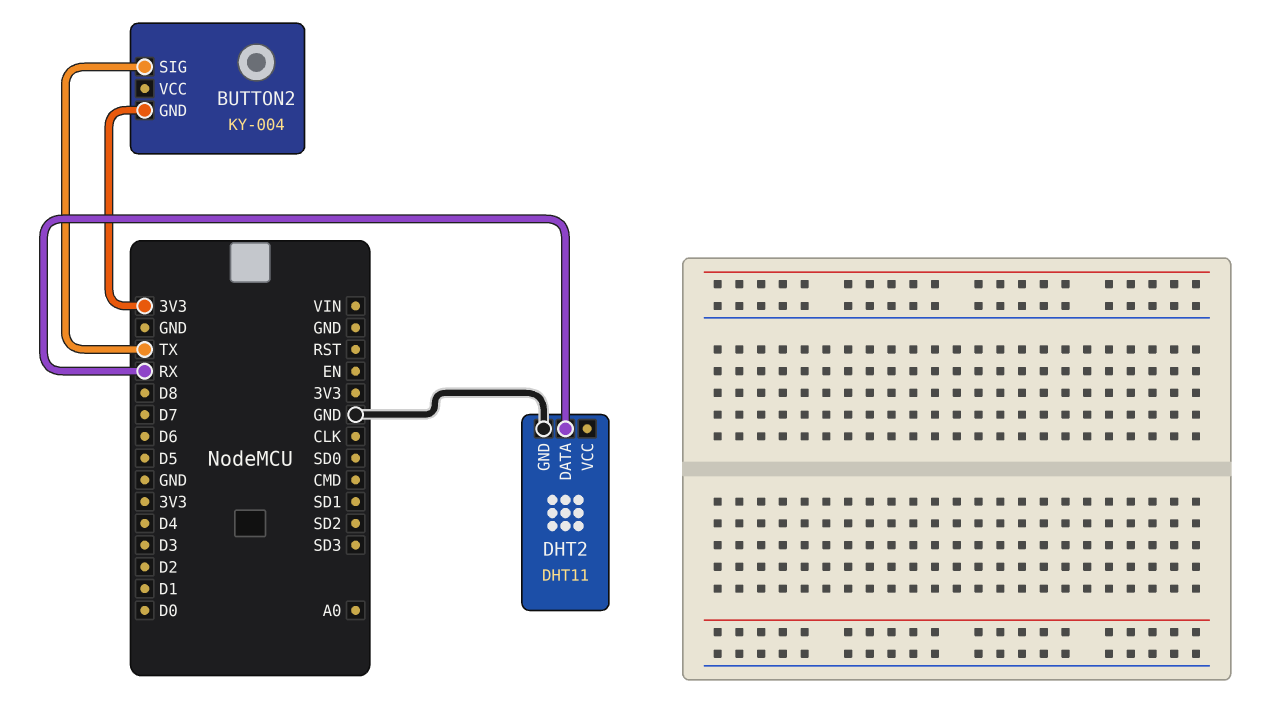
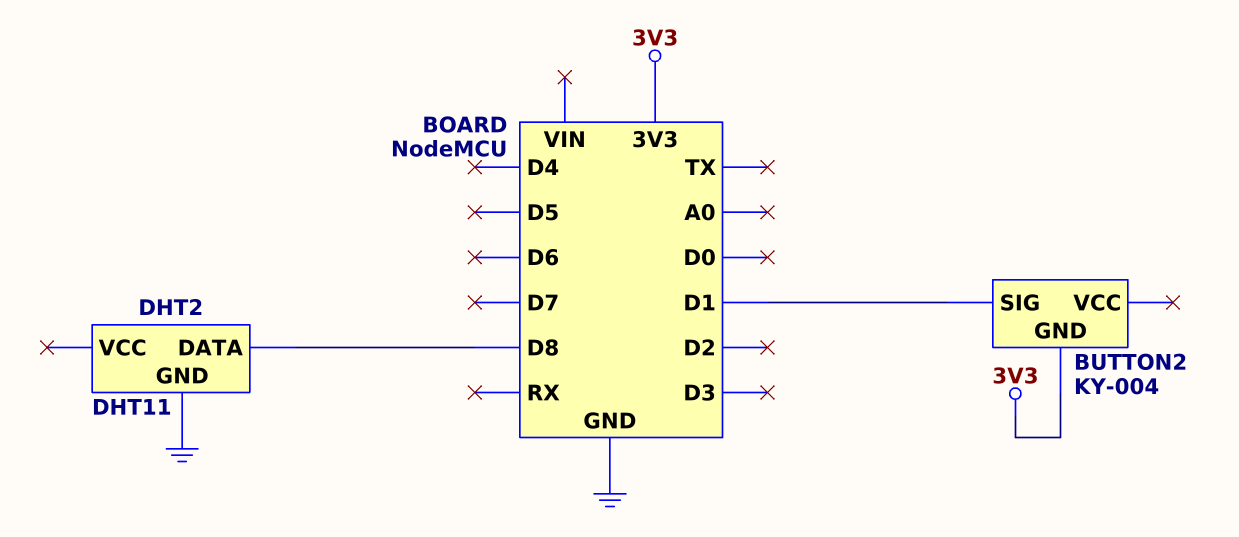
BUTTON2 pin SIG: TX -> D1
DHT2 pin DATA: RX -> D8

